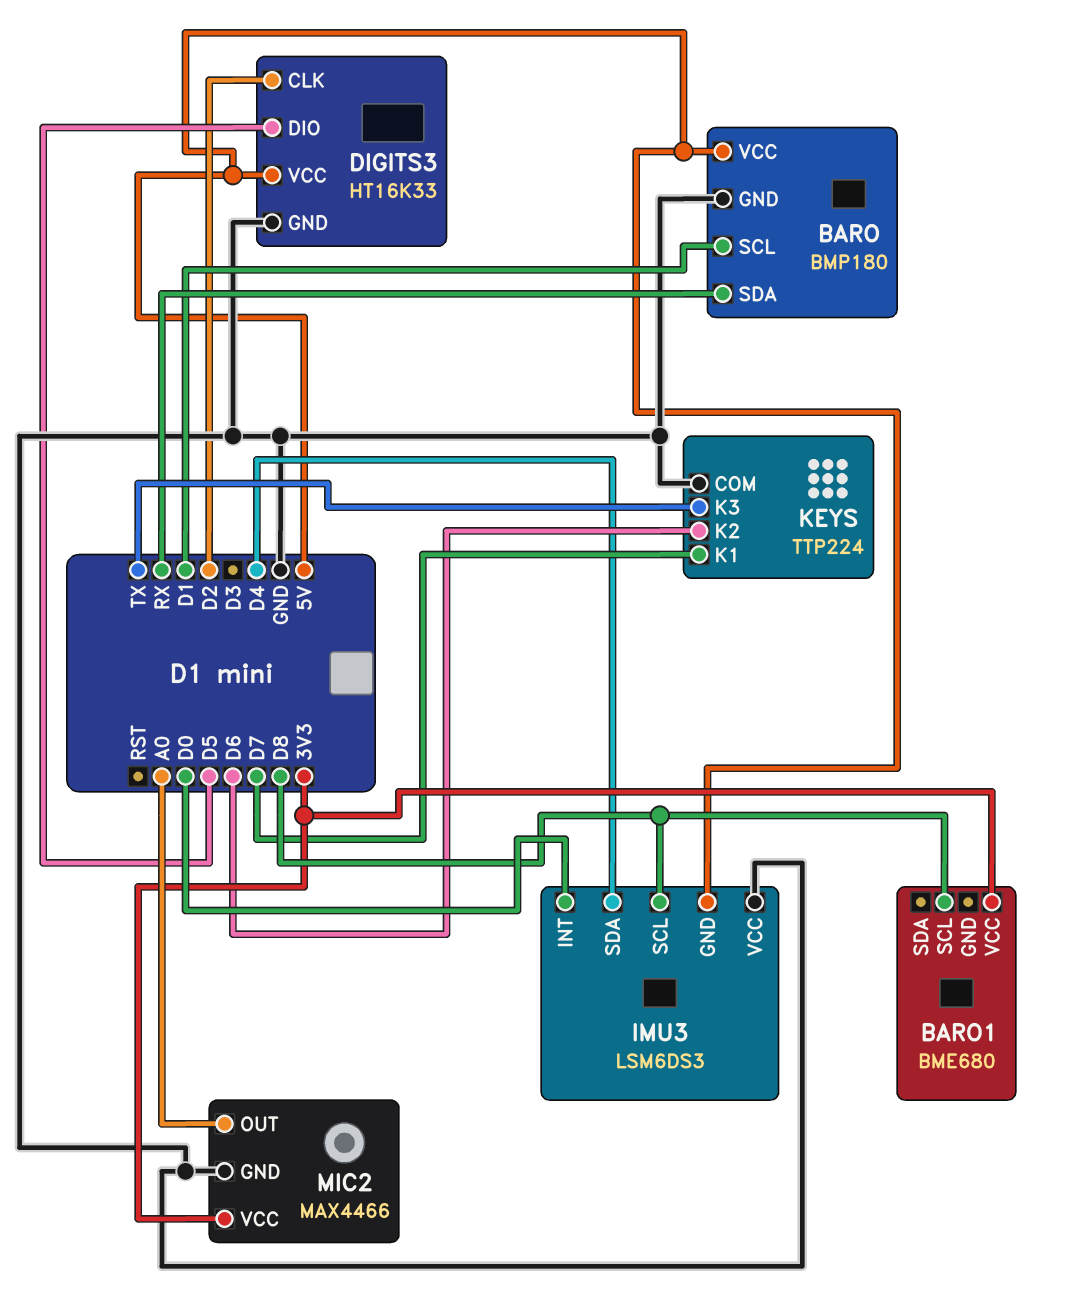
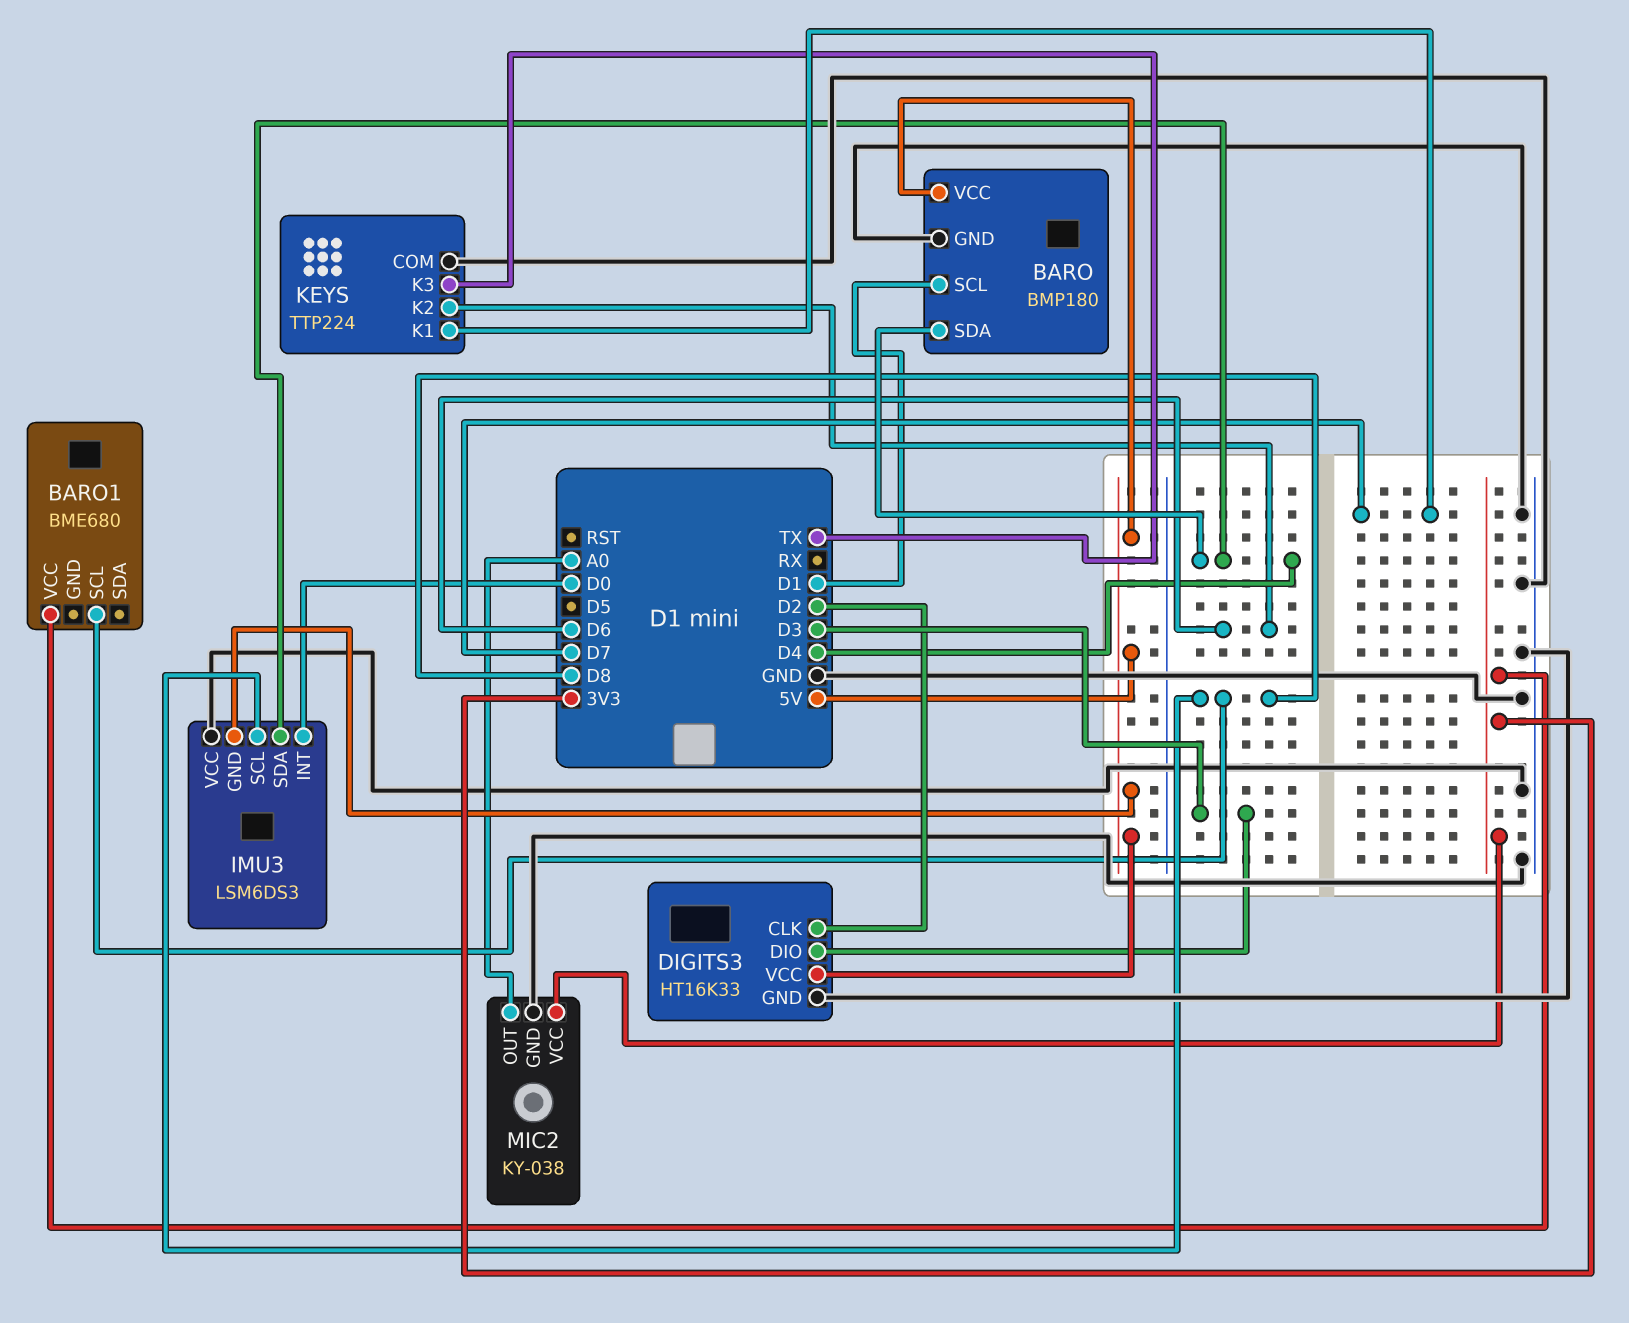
BARO pin SDA: RX -> D4
DIGITS3 pin DIO: D5 -> D3
MIC2: MAX4466 -> KY-038

